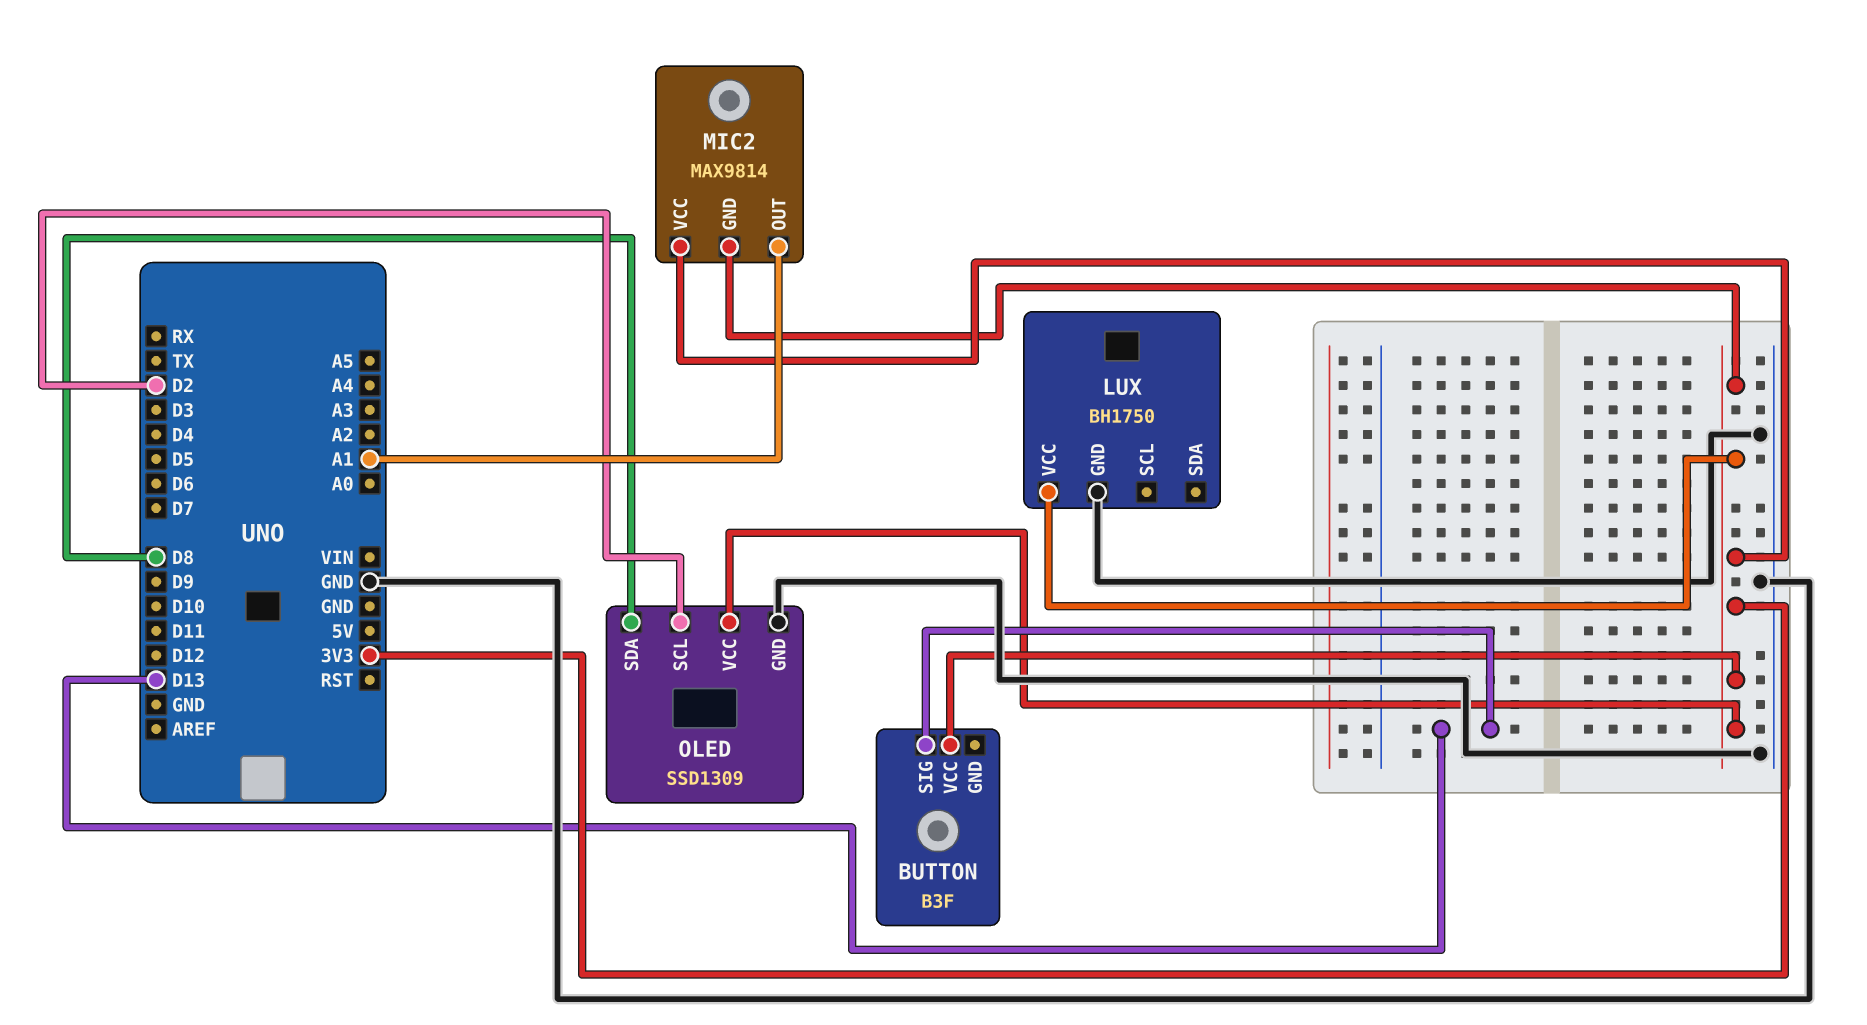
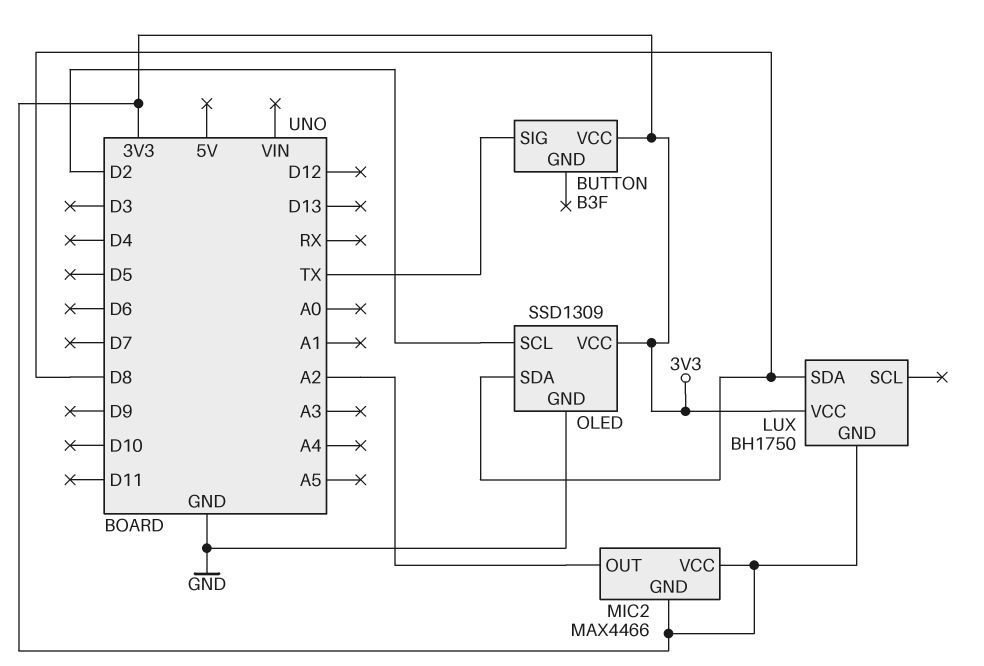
BUTTON pin SIG: D13 -> TX
LUX pin GND: GND -> 3V3
LUX pin SDA: none -> D8
MIC2: MAX9814 -> MAX4466
MIC2 pin OUT: A1 -> A2

